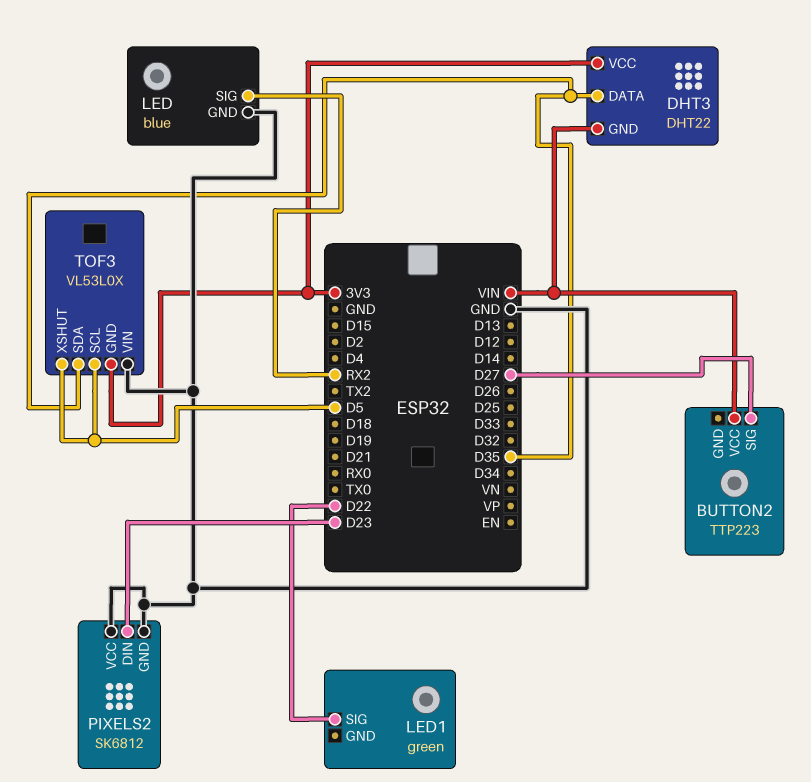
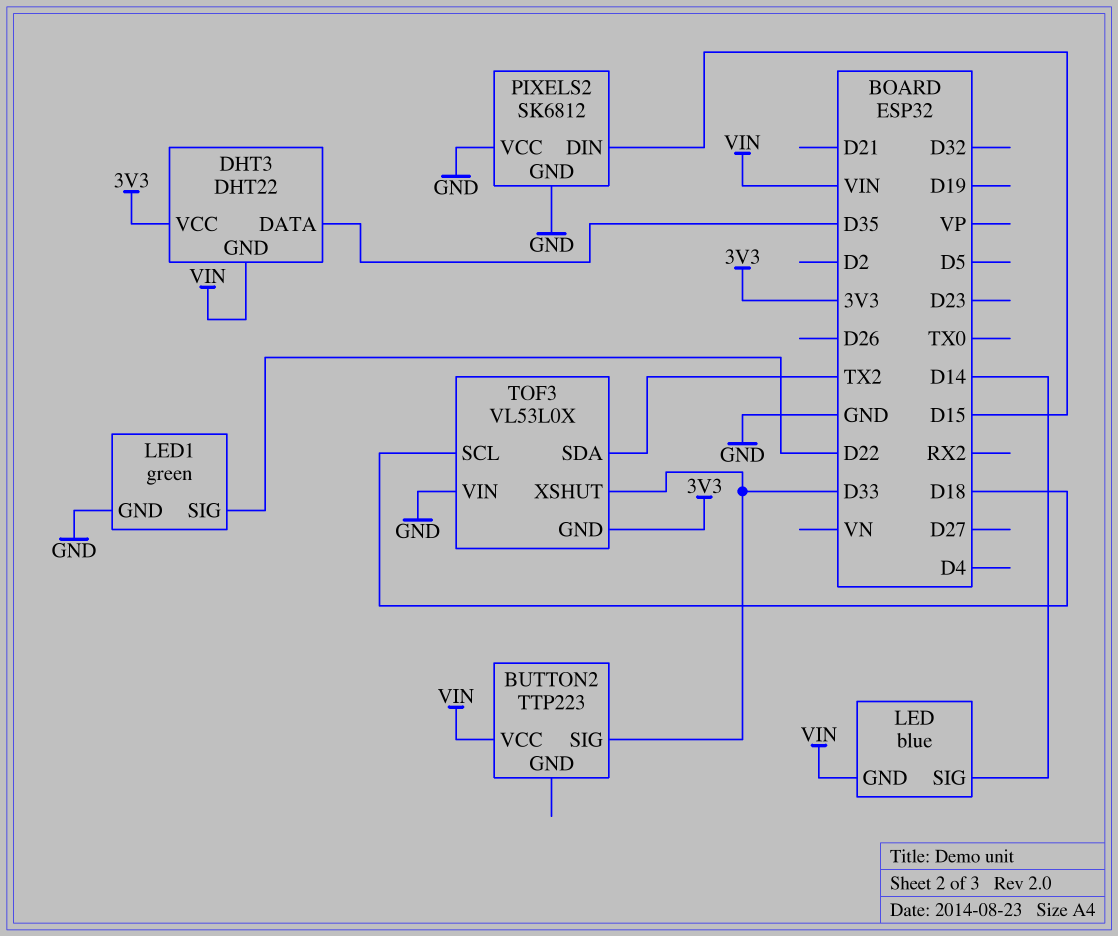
BUTTON2 pin SIG: D27 -> D33
LED pin GND: GND -> VIN
LED pin SIG: RX2 -> D14
LED1 pin GND: none -> GND
PIXELS2 pin DIN: D23 -> D15
TOF3 pin SCL: D5 -> D18
TOF3 pin SDA: D35 -> TX2
TOF3 pin XSHUT: D5 -> D33

